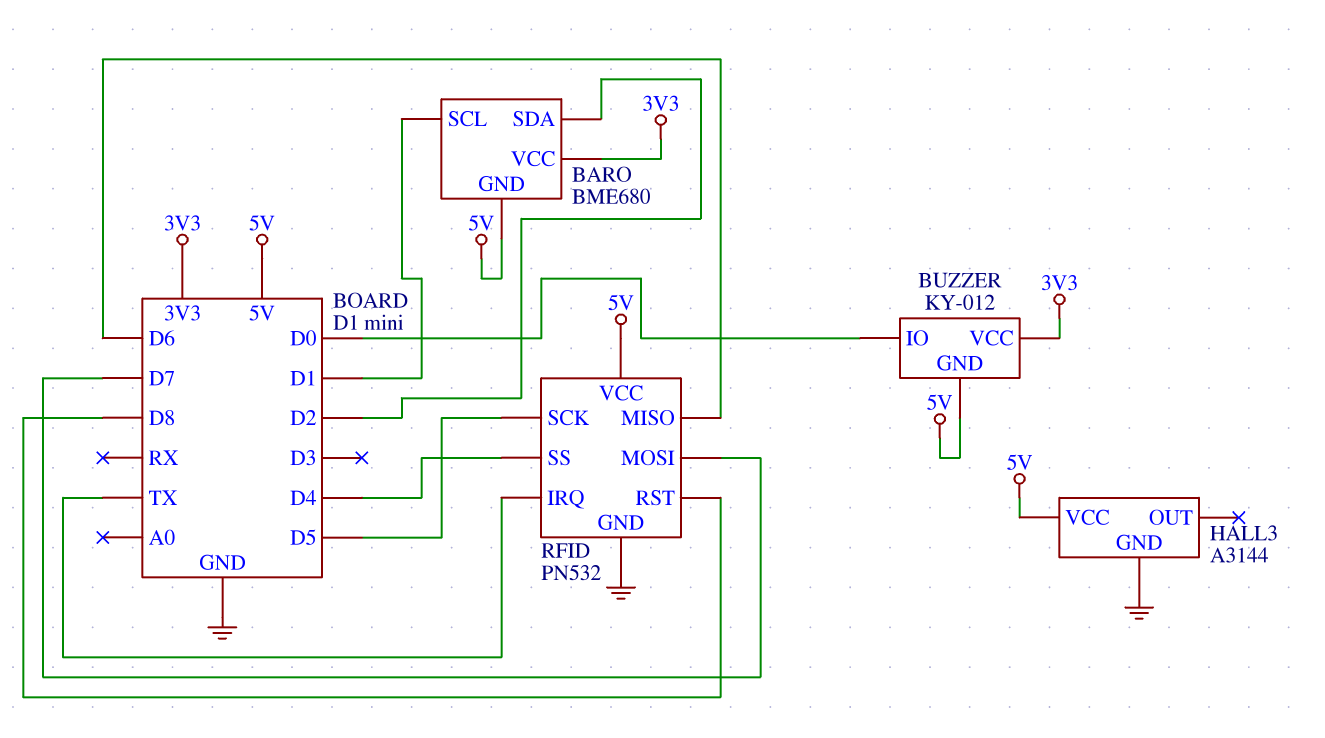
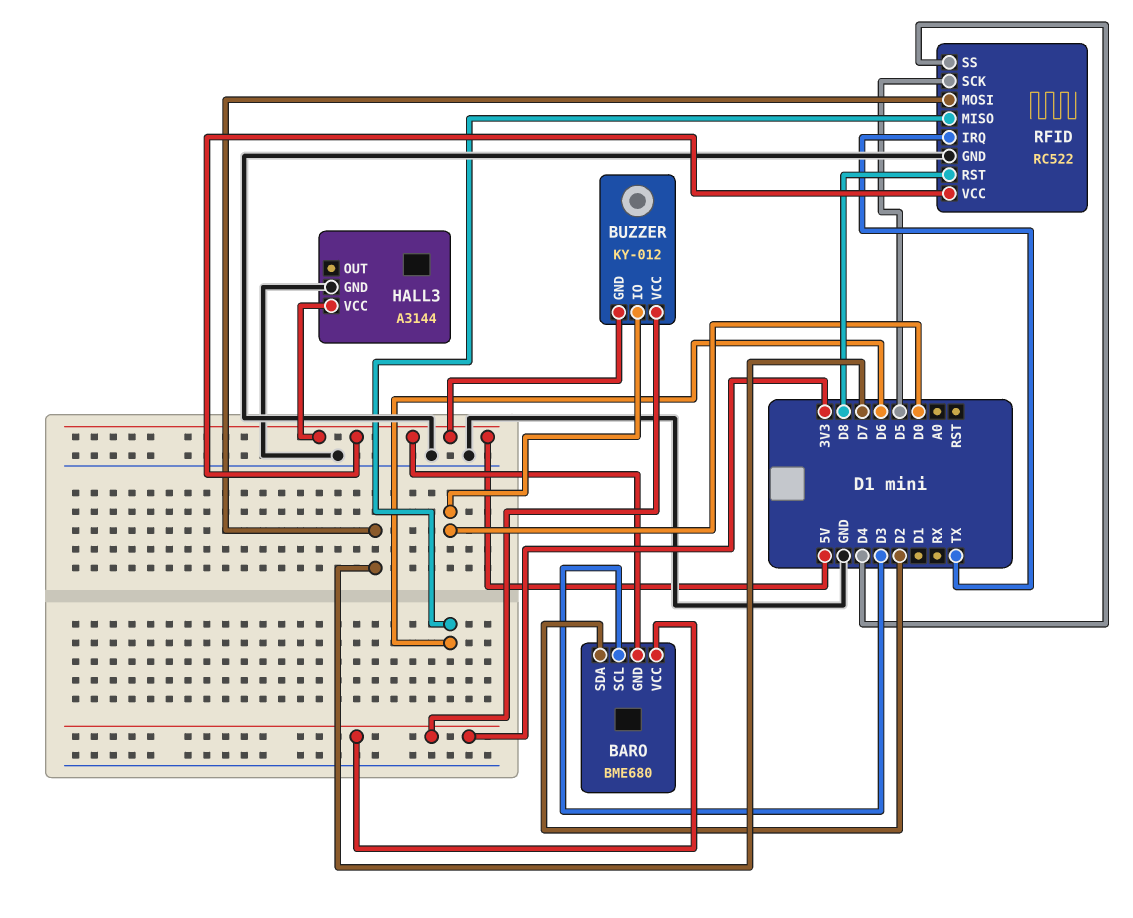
BARO pin SCL: D1 -> D3
RFID: PN532 -> RC522

